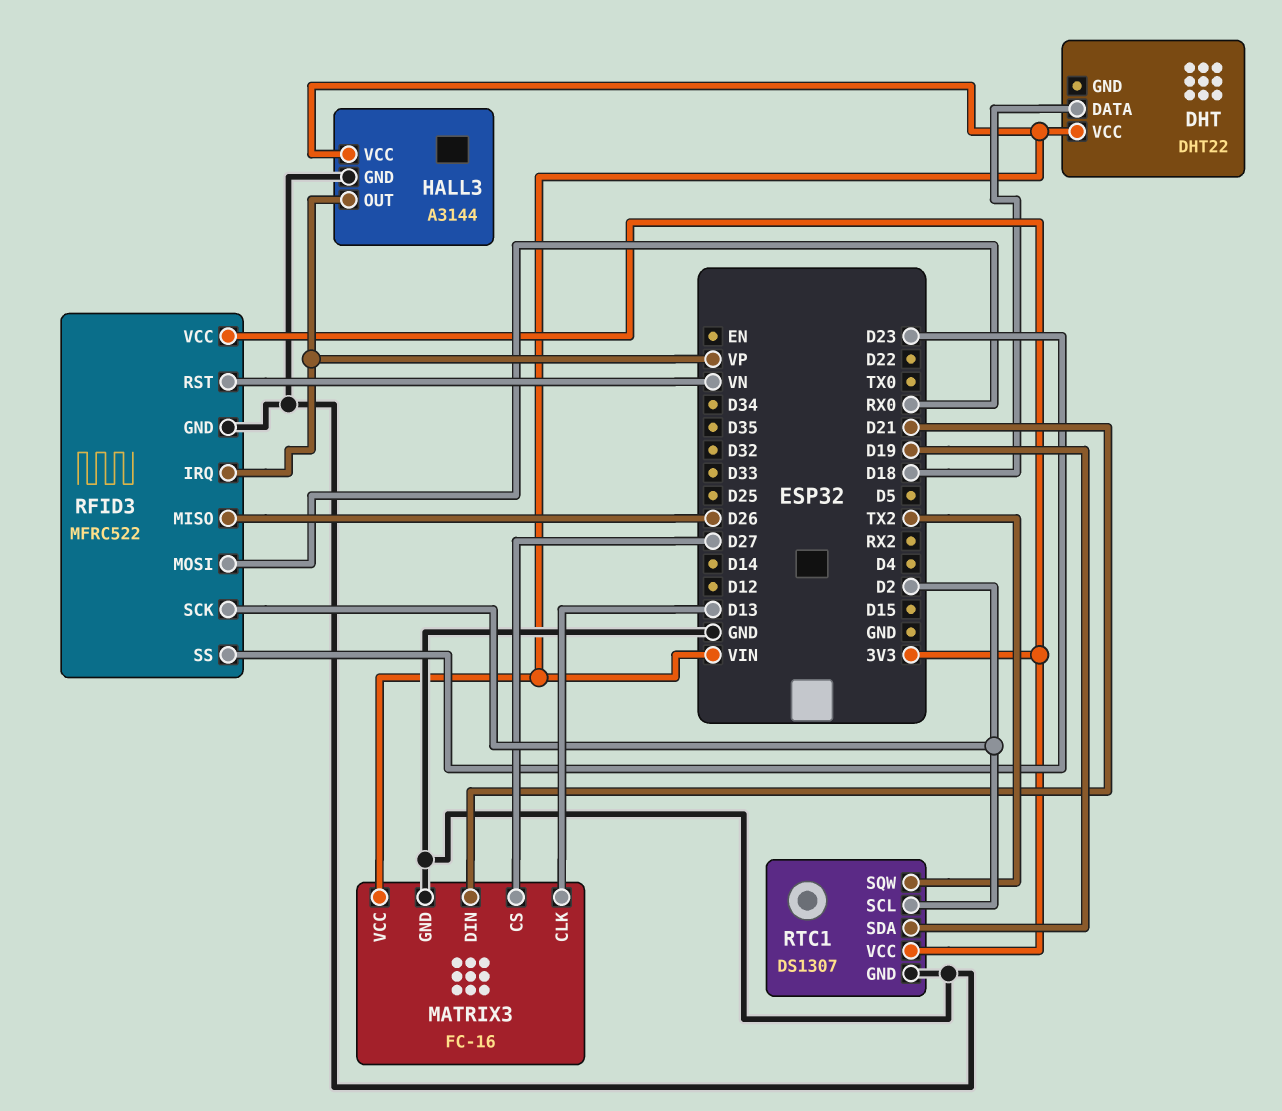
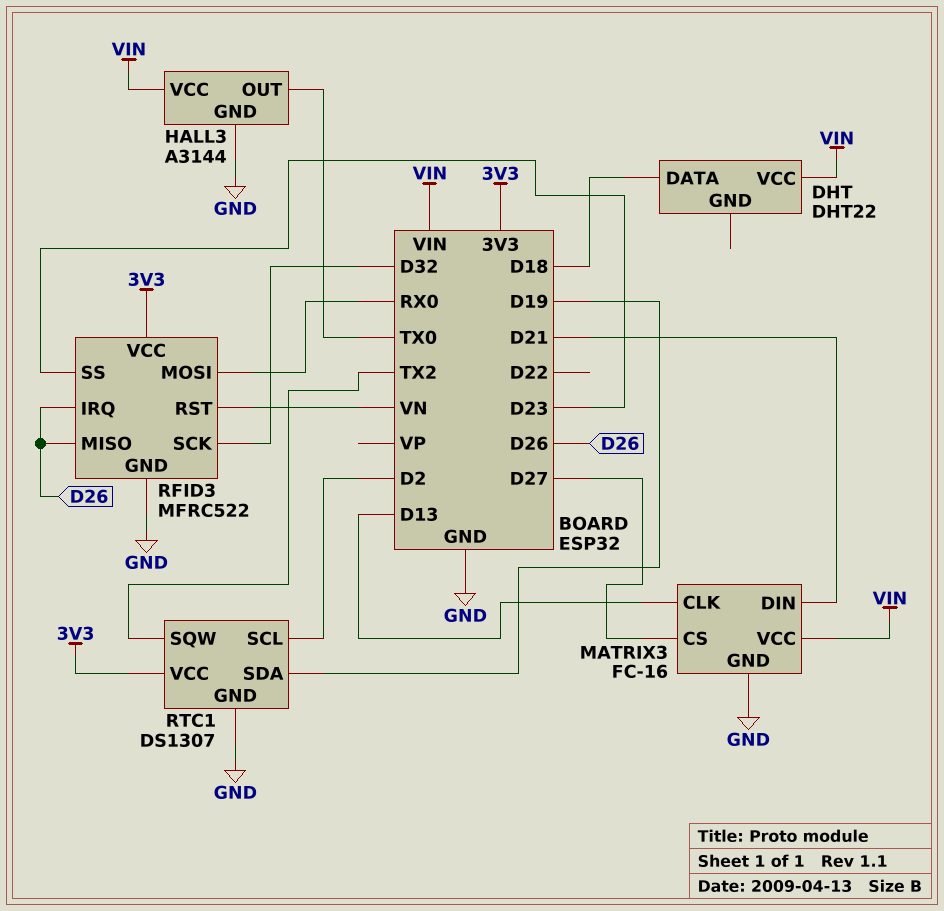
HALL3 pin OUT: VP -> TX0
RFID3 pin IRQ: VP -> D26
RFID3 pin SCK: D2 -> D32

